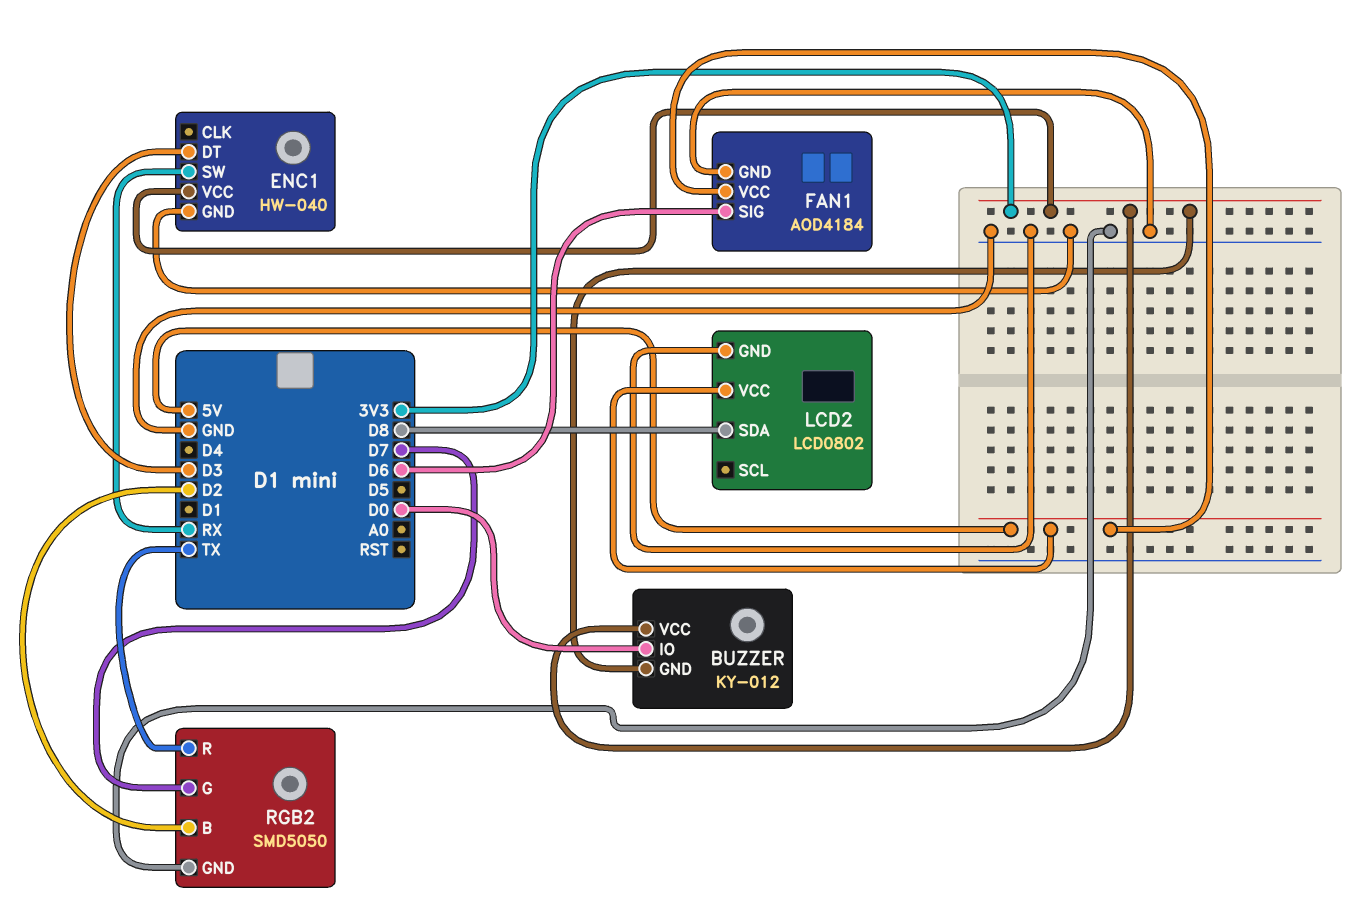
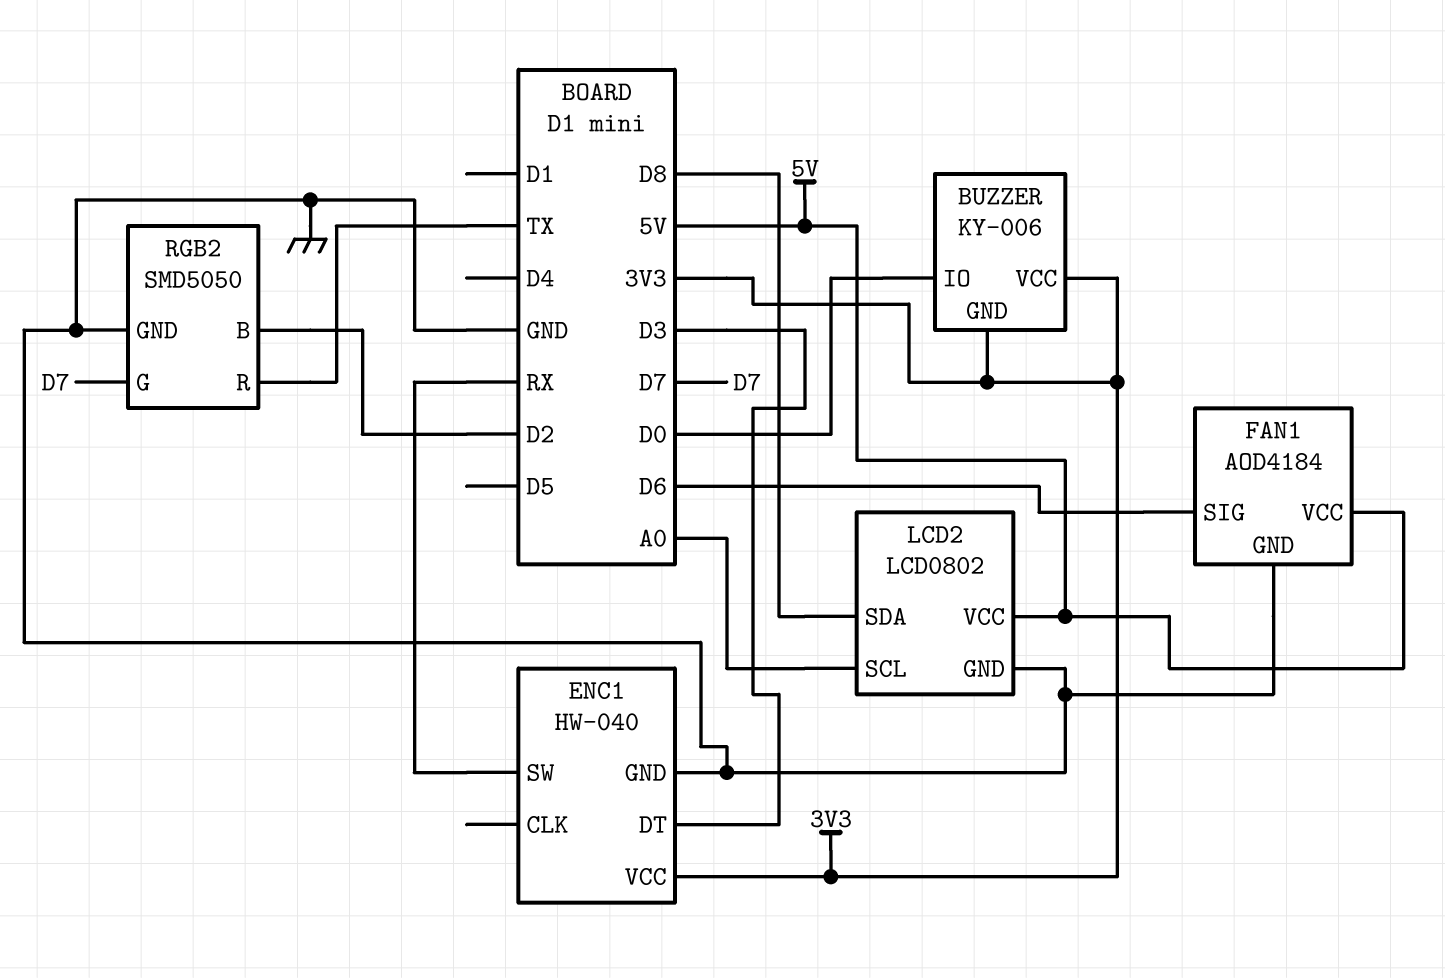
BUZZER: KY-012 -> KY-006
LCD2 pin SCL: none -> A0

